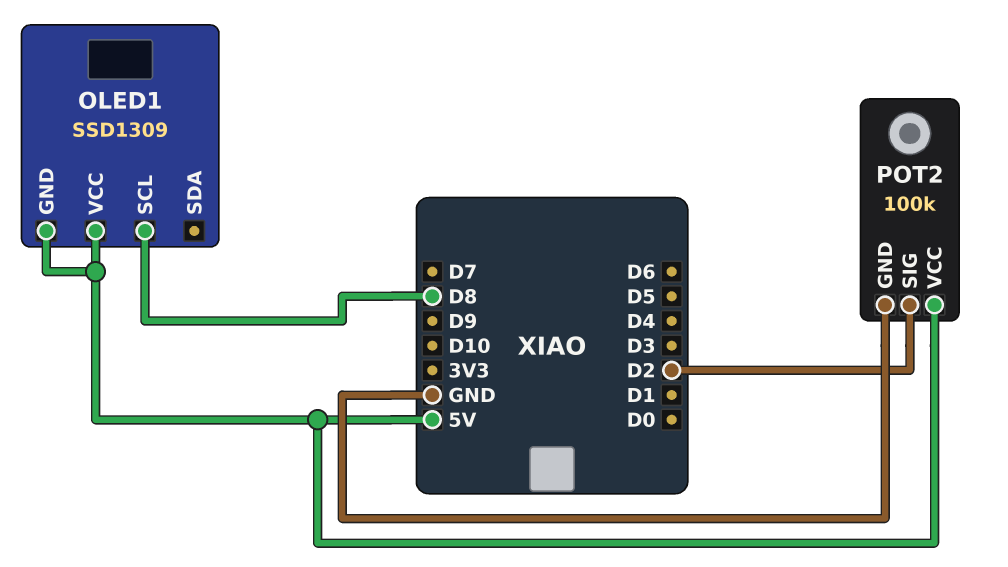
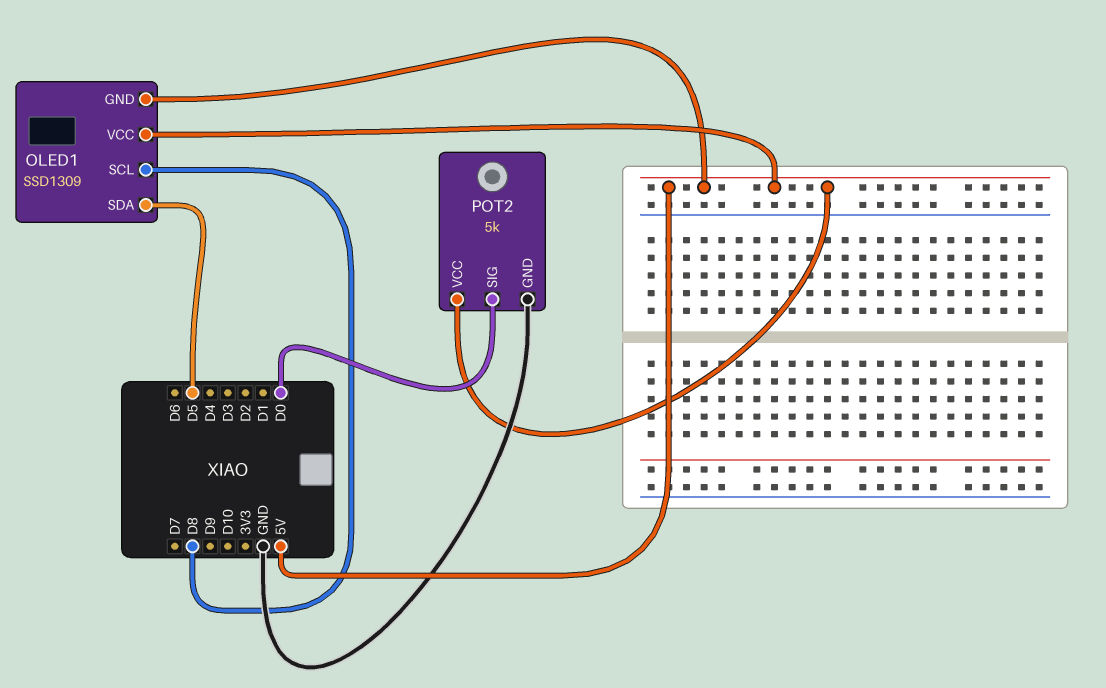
OLED1 pin SDA: none -> D5
POT2: 100k -> 5k
POT2 pin SIG: D2 -> D0

